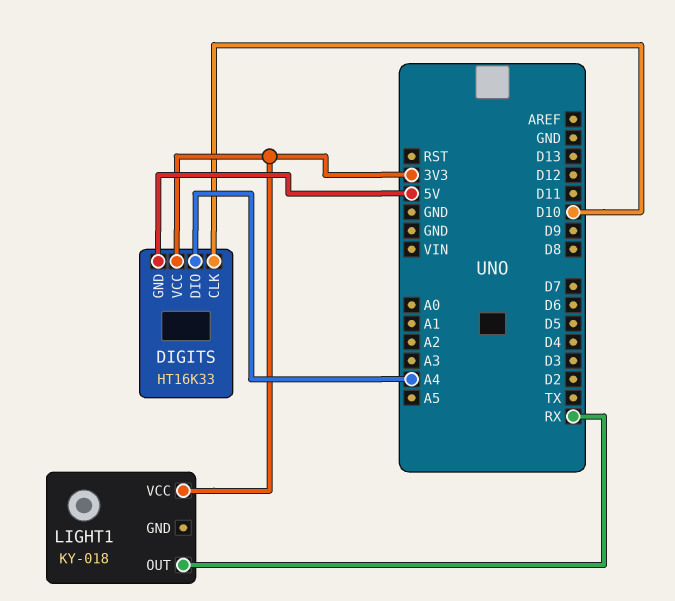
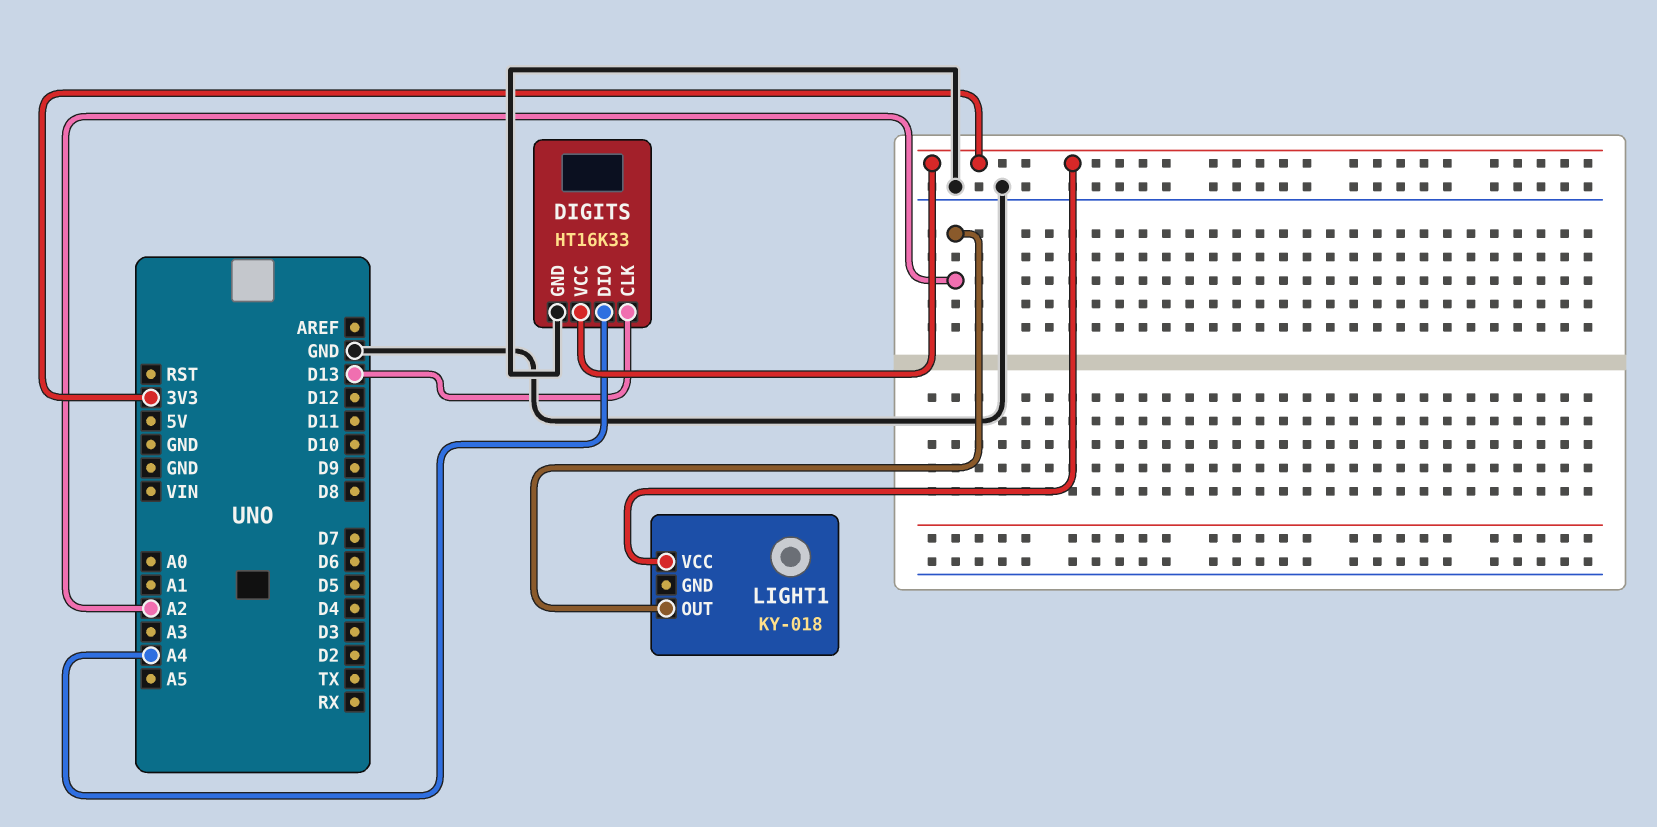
DIGITS pin CLK: D10 -> D13
DIGITS pin GND: 5V -> GND
LIGHT1 pin OUT: RX -> A2

